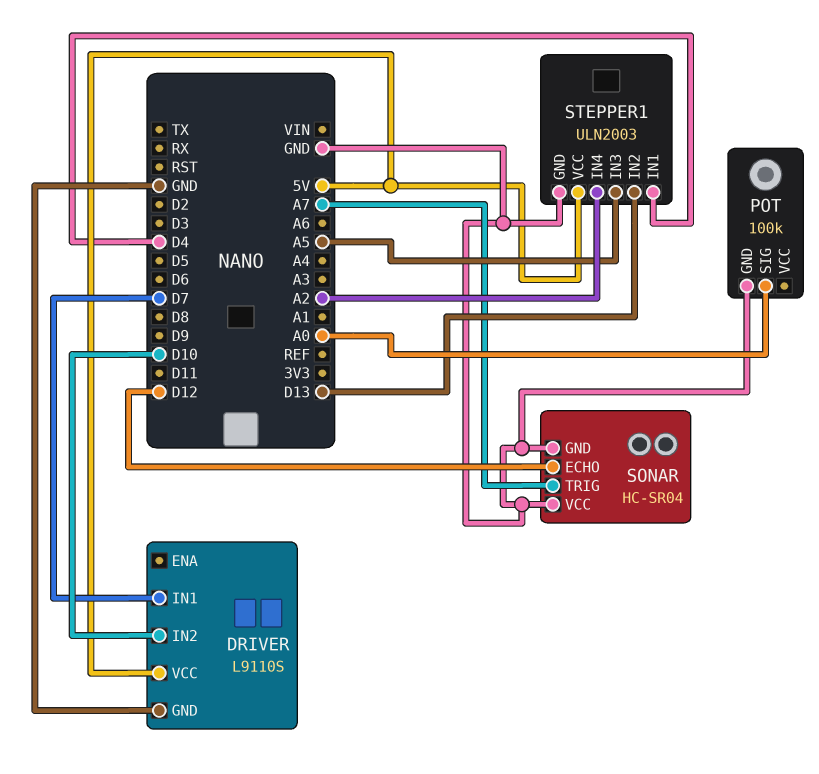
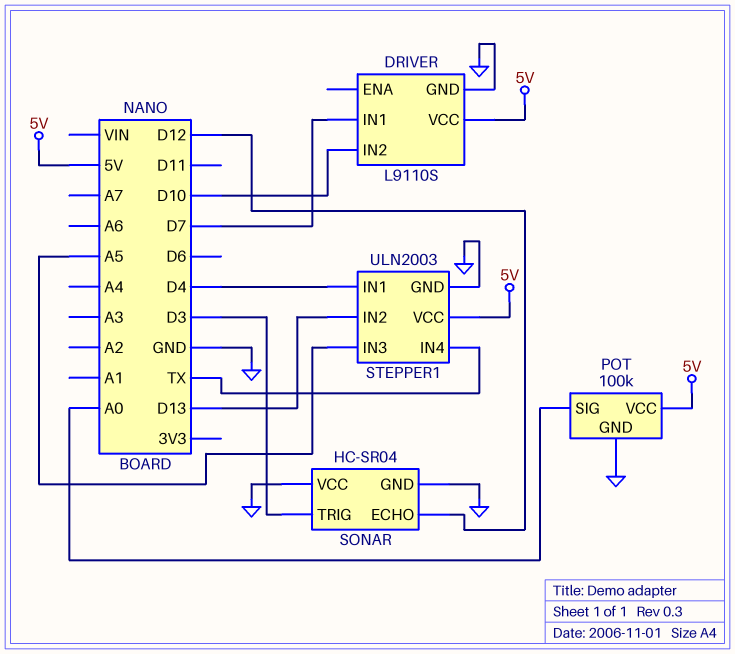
POT pin VCC: none -> 5V
SONAR pin TRIG: A7 -> D3
STEPPER1 pin IN4: A2 -> TX

